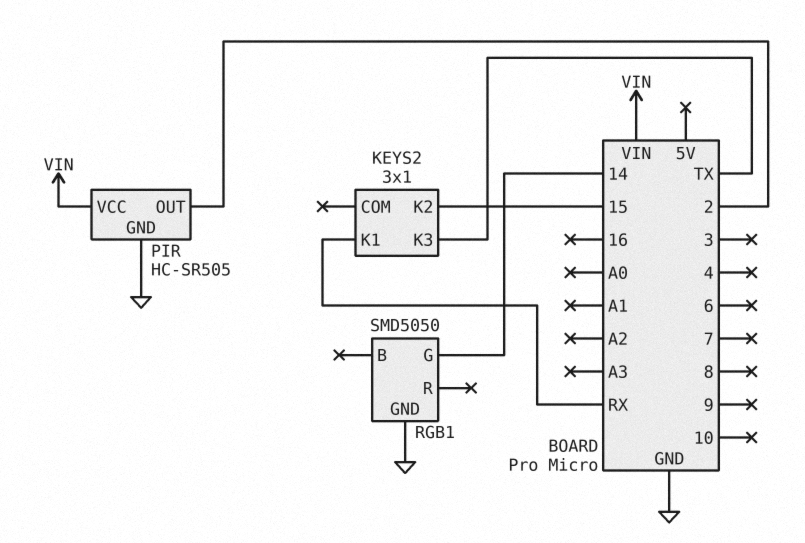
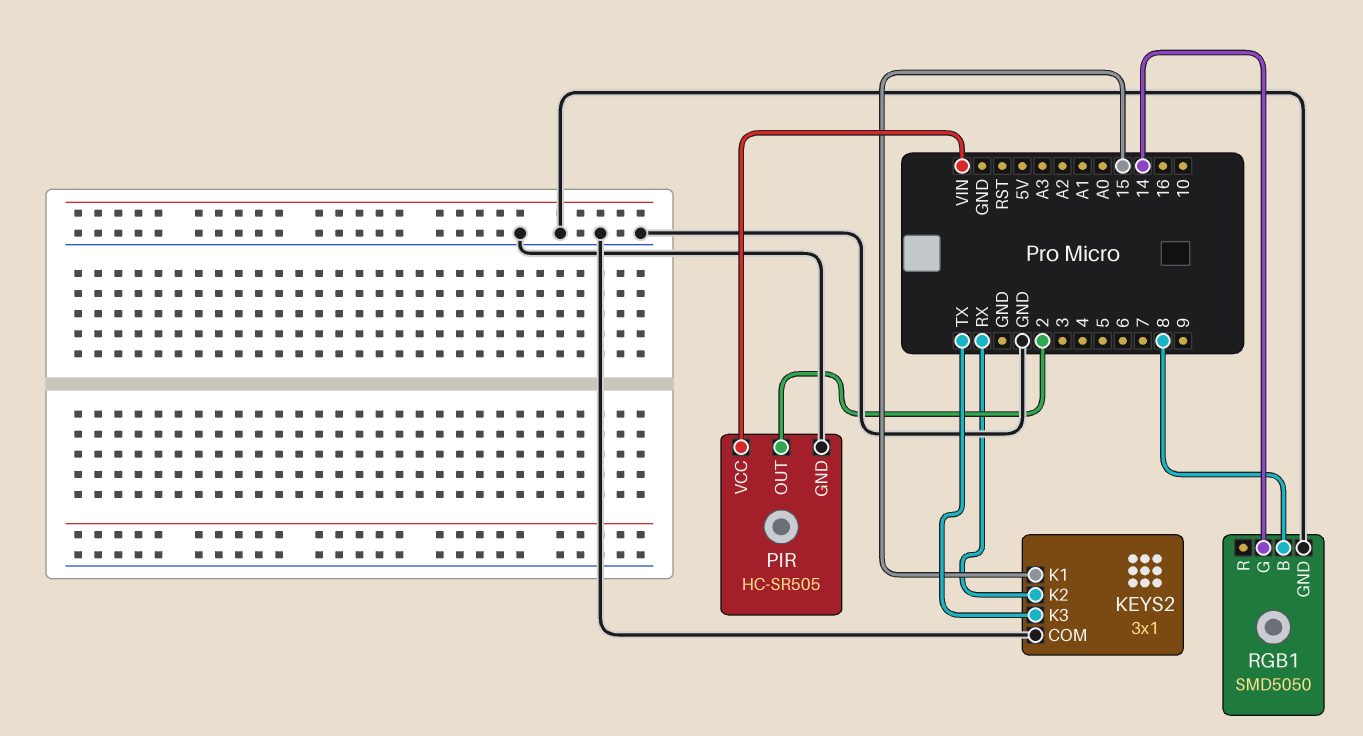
KEYS2 pin COM: none -> GND
KEYS2 pin K1: RX -> 15
KEYS2 pin K2: 15 -> RX
RGB1 pin B: none -> 8

